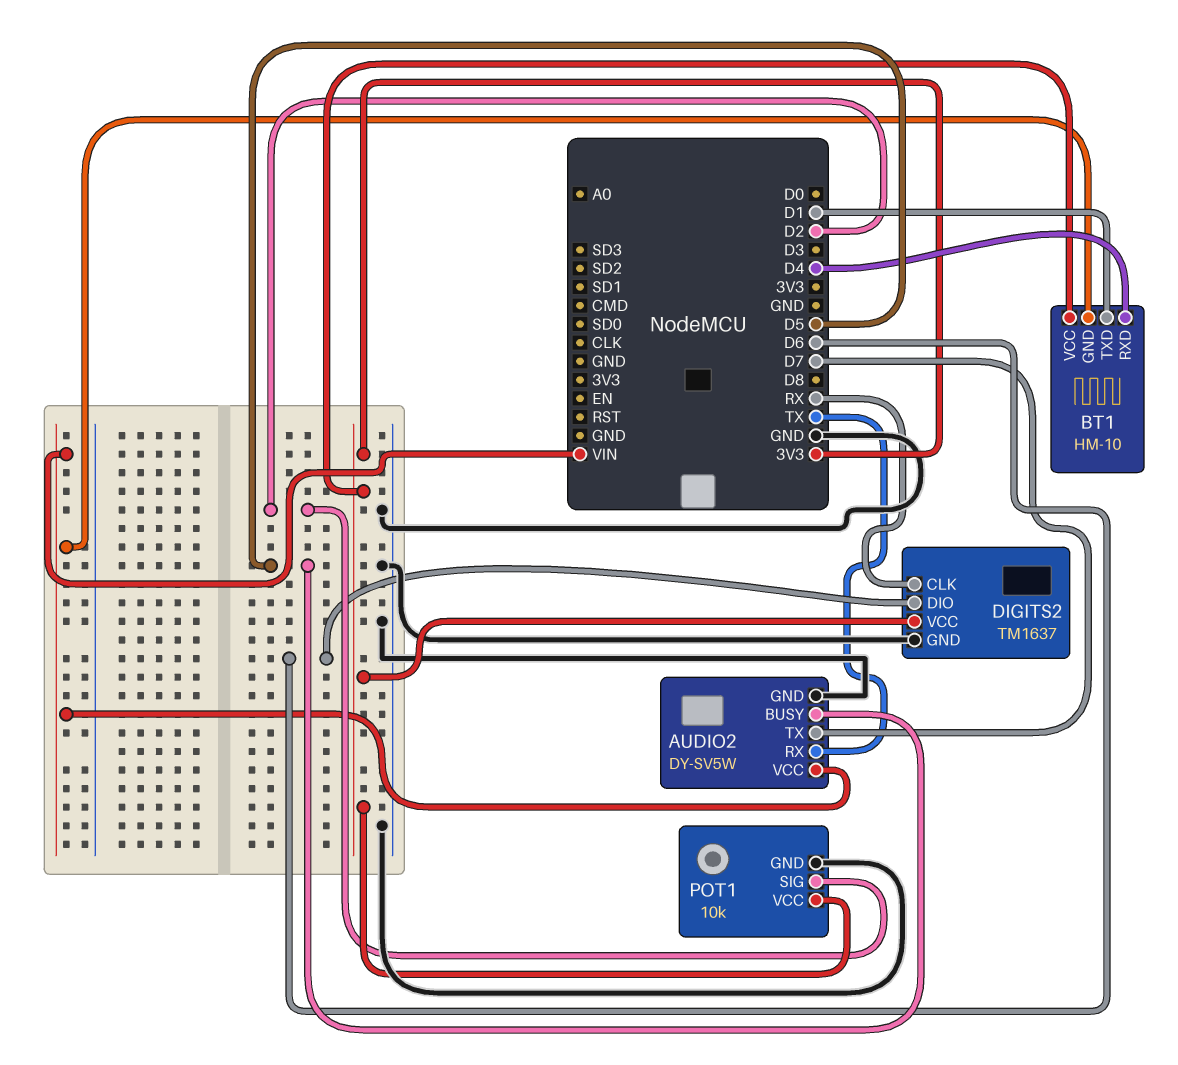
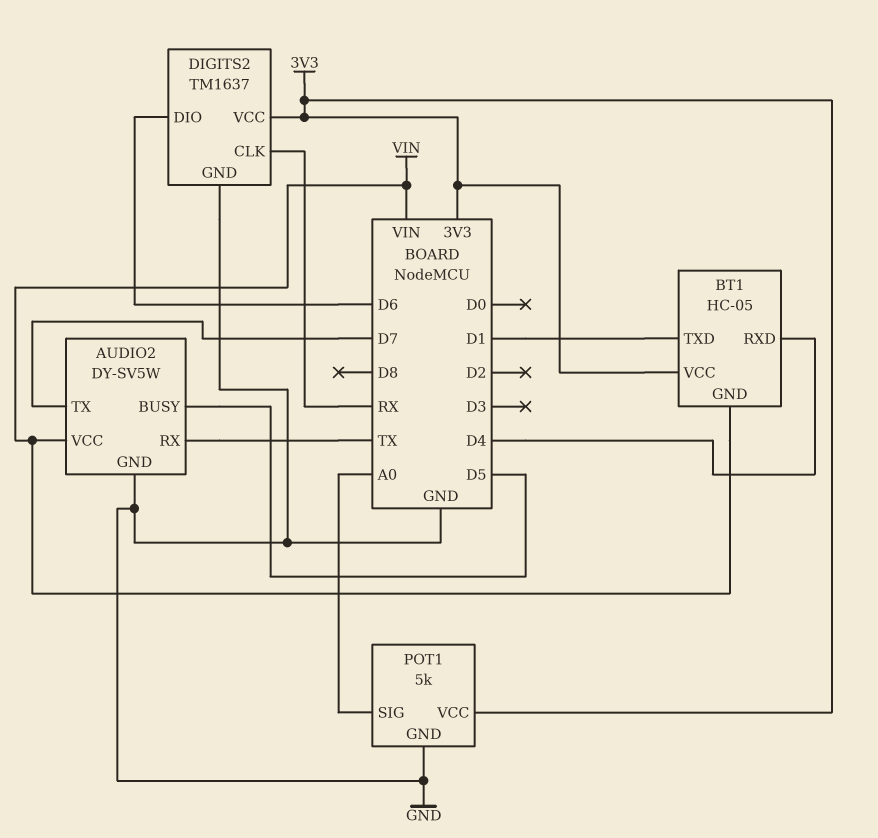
BT1: HM-10 -> HC-05
POT1: 10k -> 5k
POT1 pin SIG: D2 -> A0

